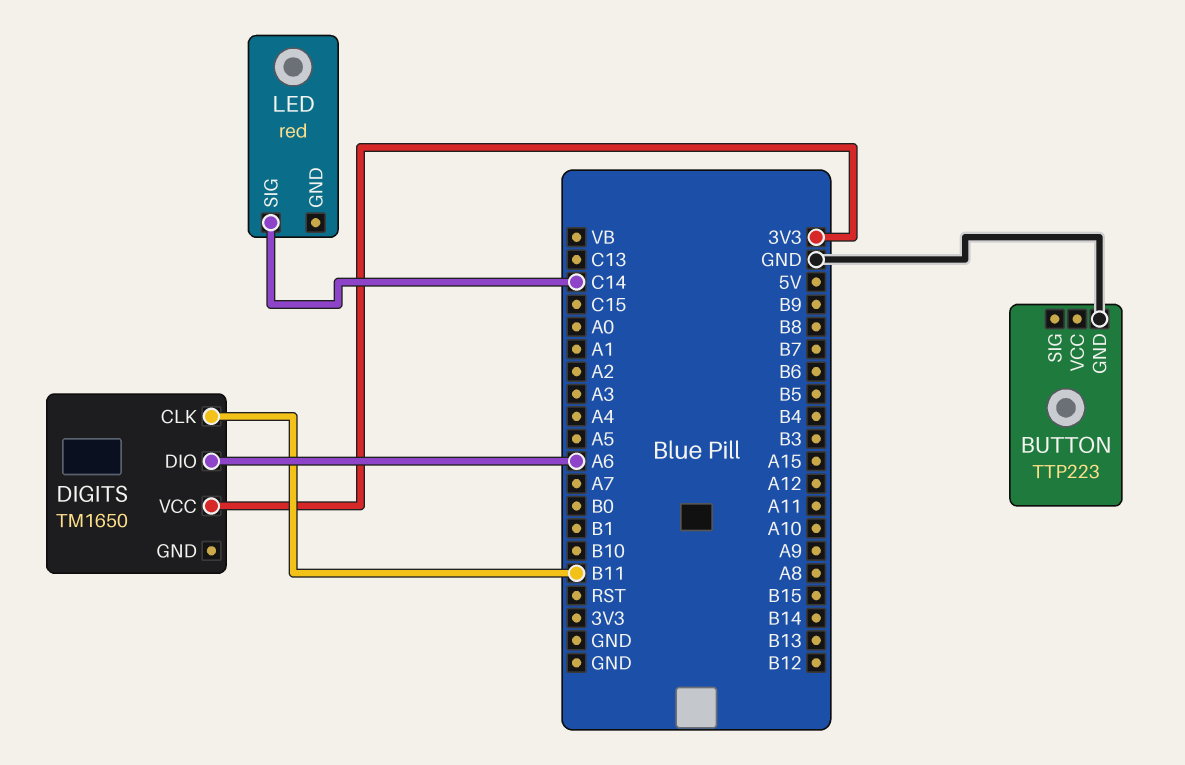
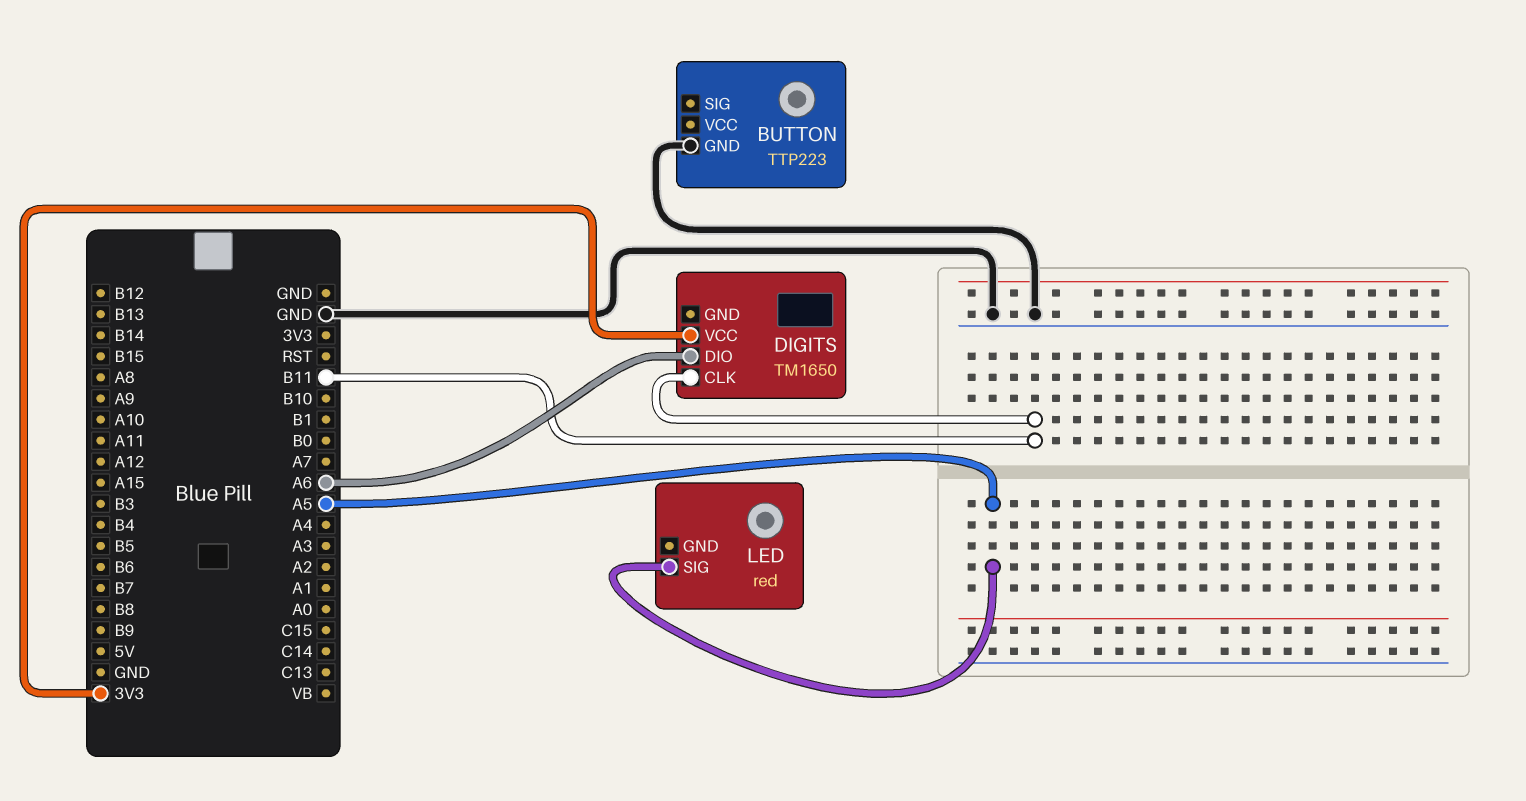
LED pin SIG: C14 -> A5

